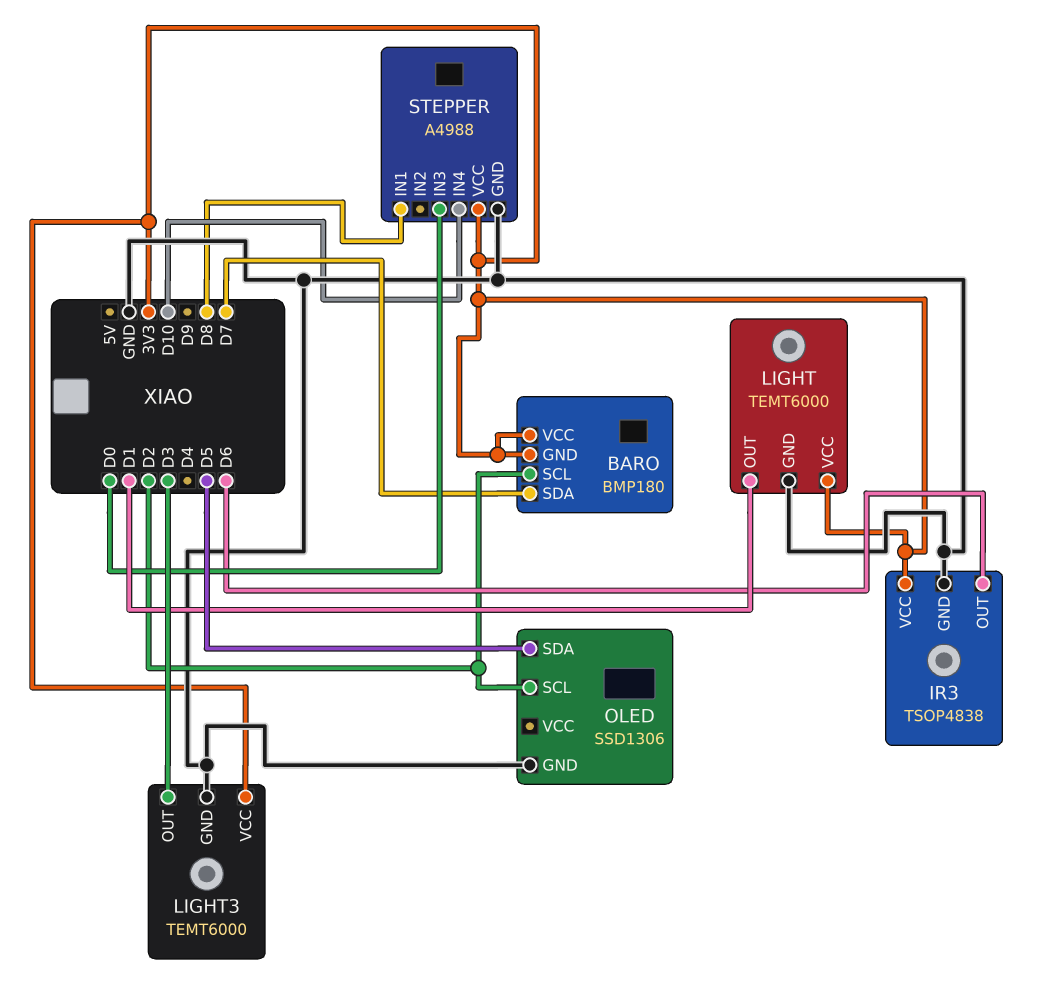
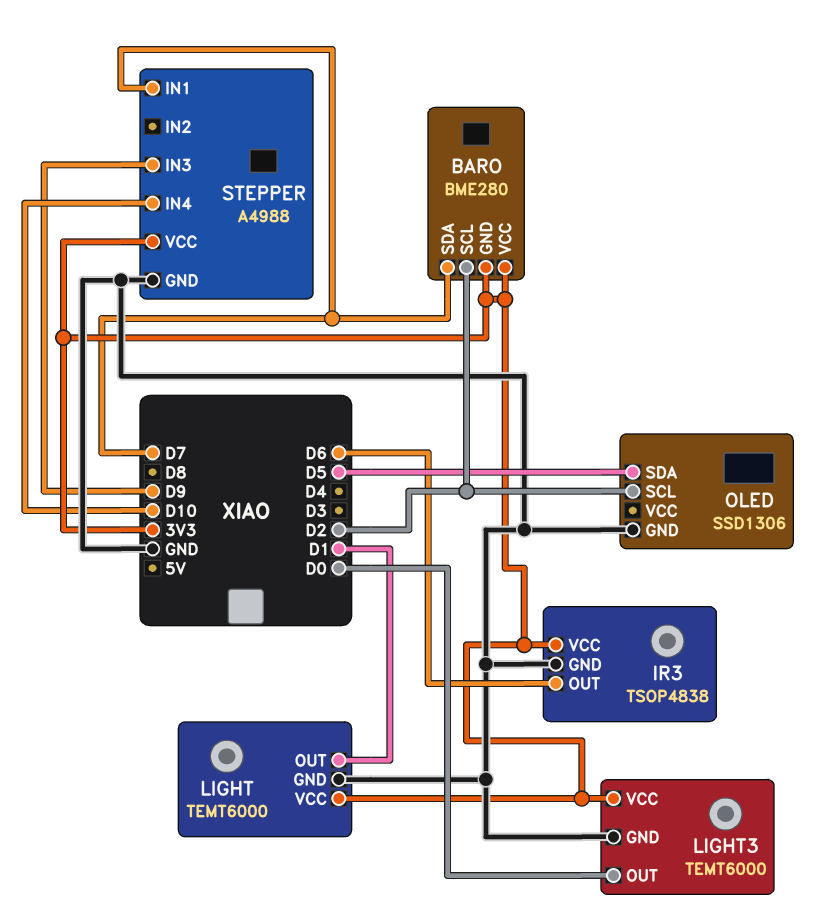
BARO: BMP180 -> BME280
LIGHT3 pin OUT: D3 -> D0
STEPPER pin IN1: D8 -> D7
STEPPER pin IN3: D0 -> D9

